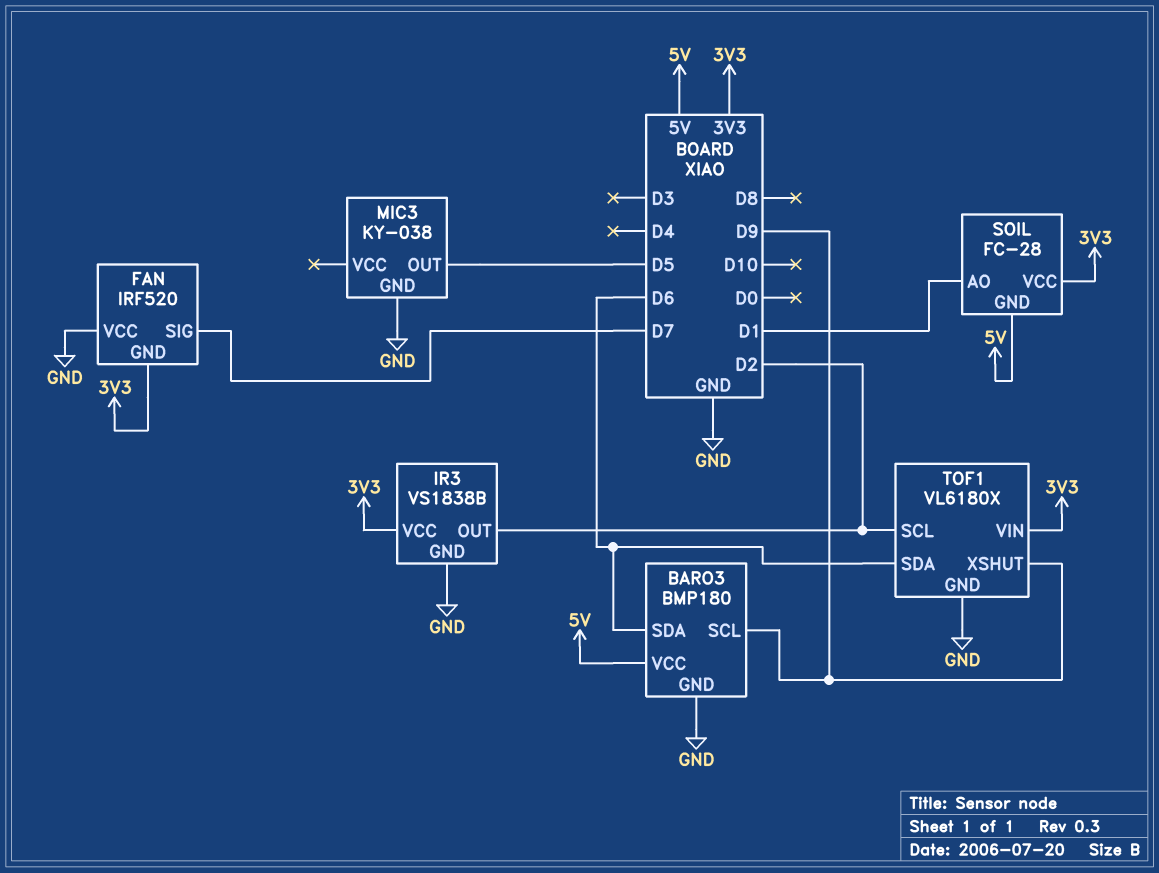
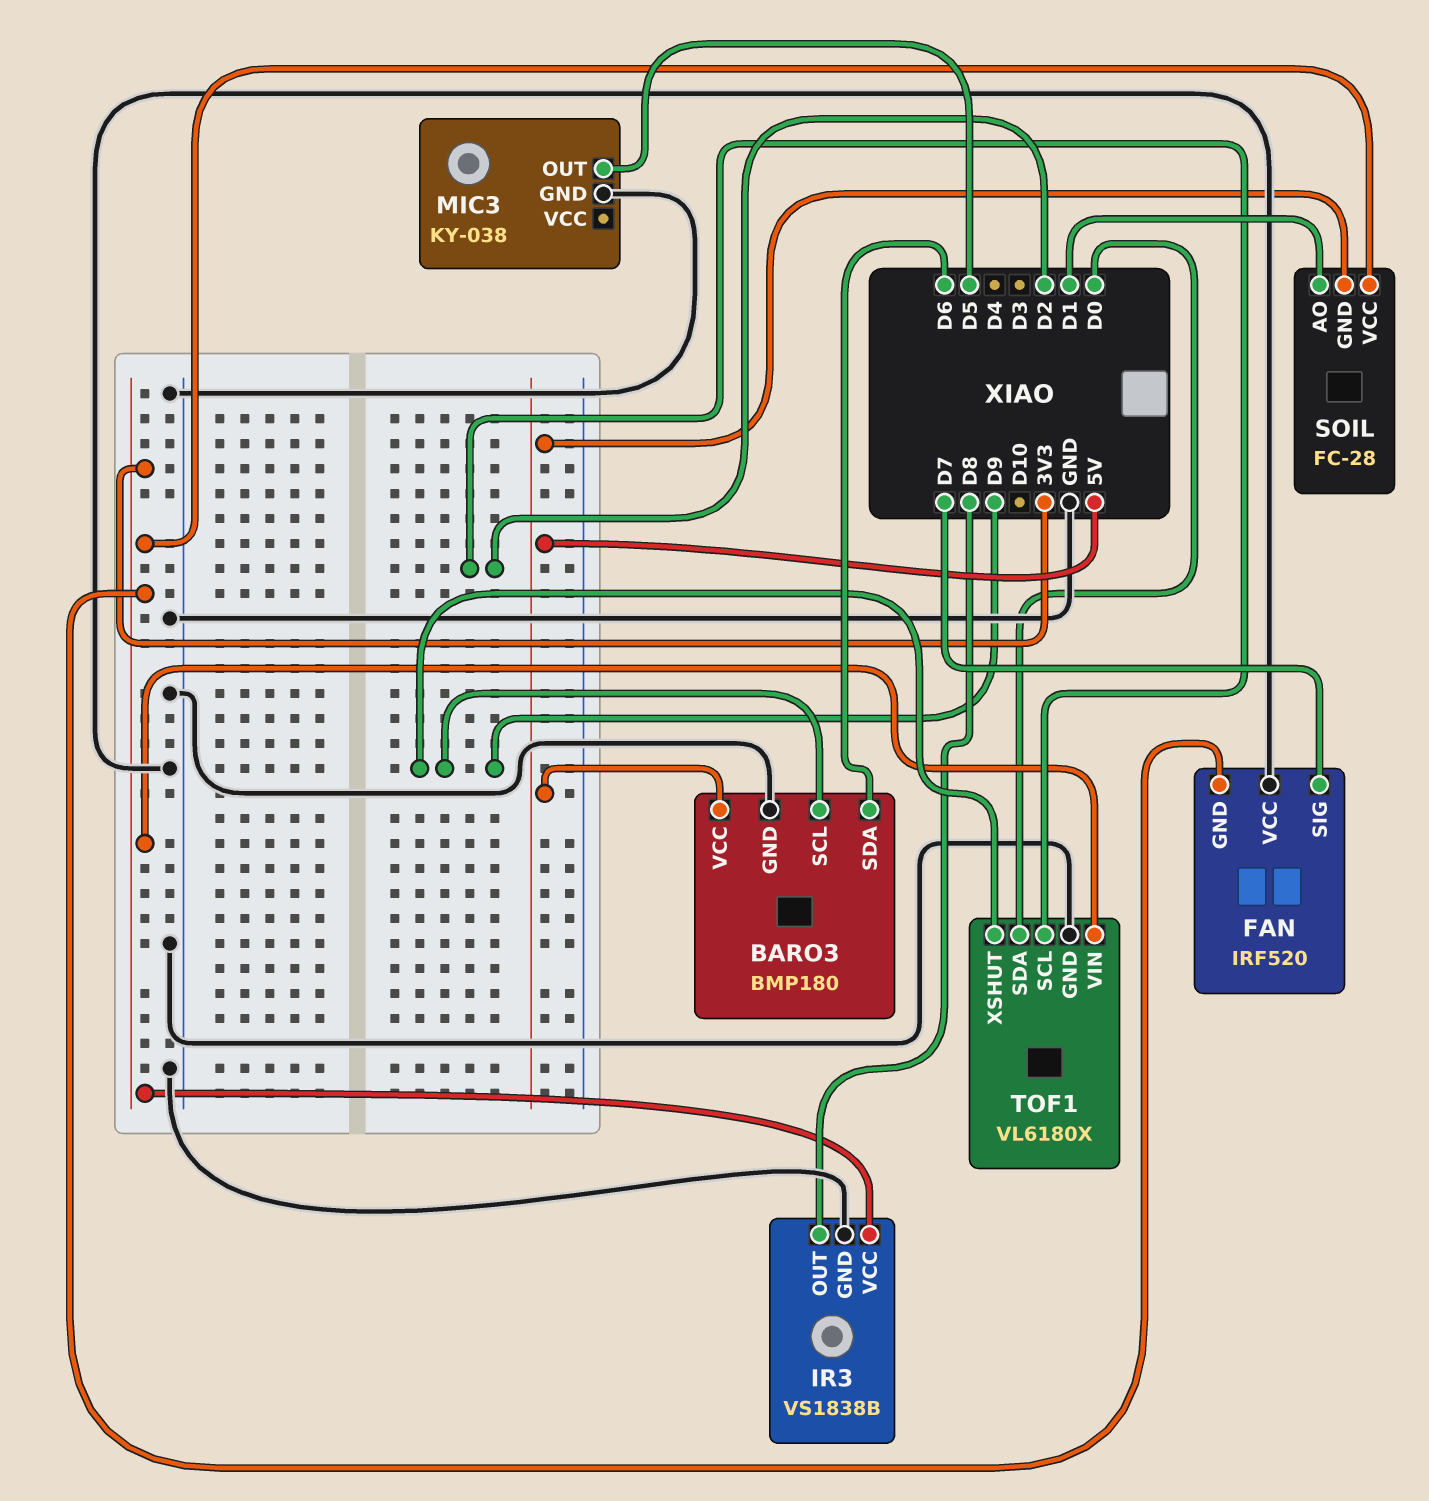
IR3 pin OUT: D2 -> D8
TOF1 pin SDA: D6 -> D0

